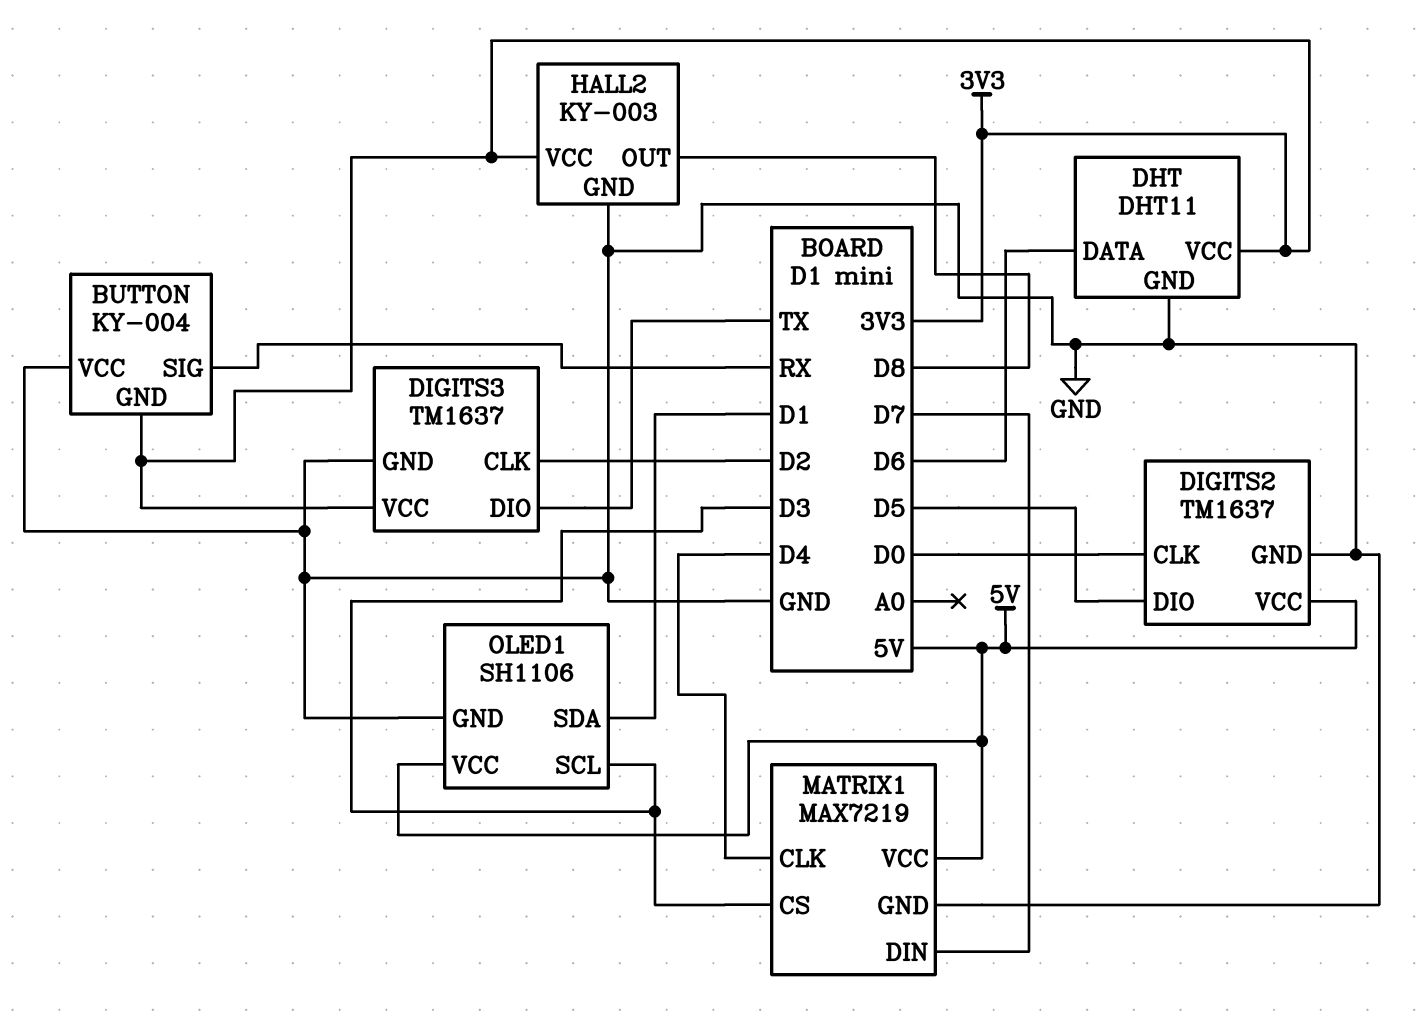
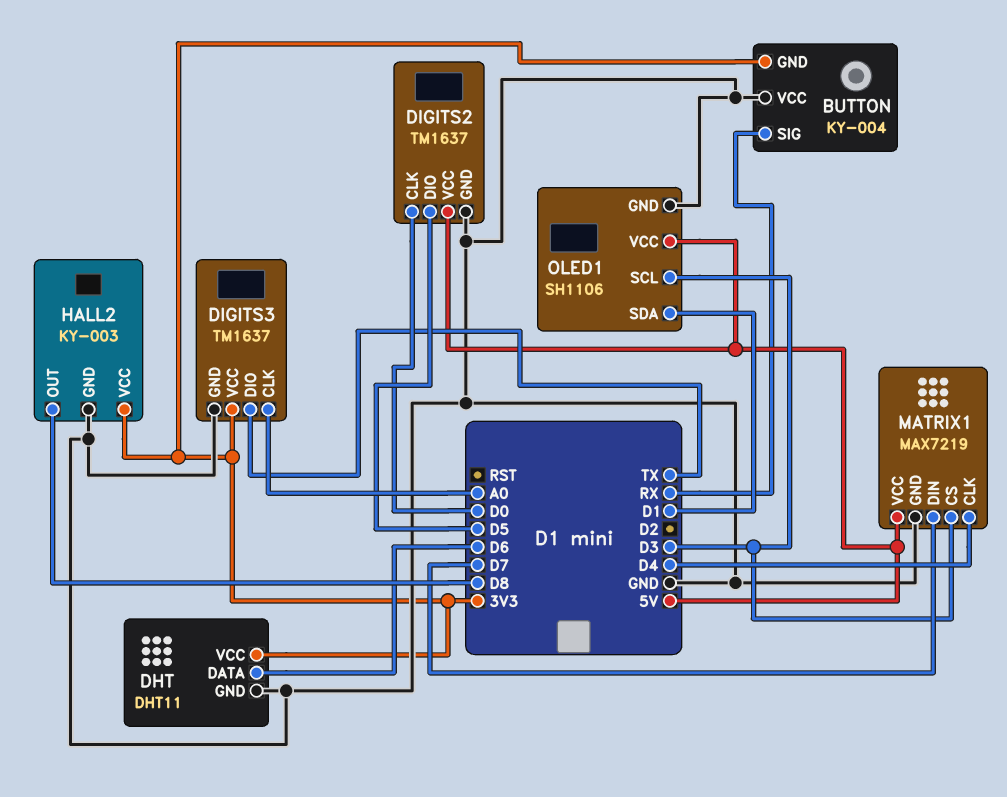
DIGITS3 pin CLK: D2 -> A0

